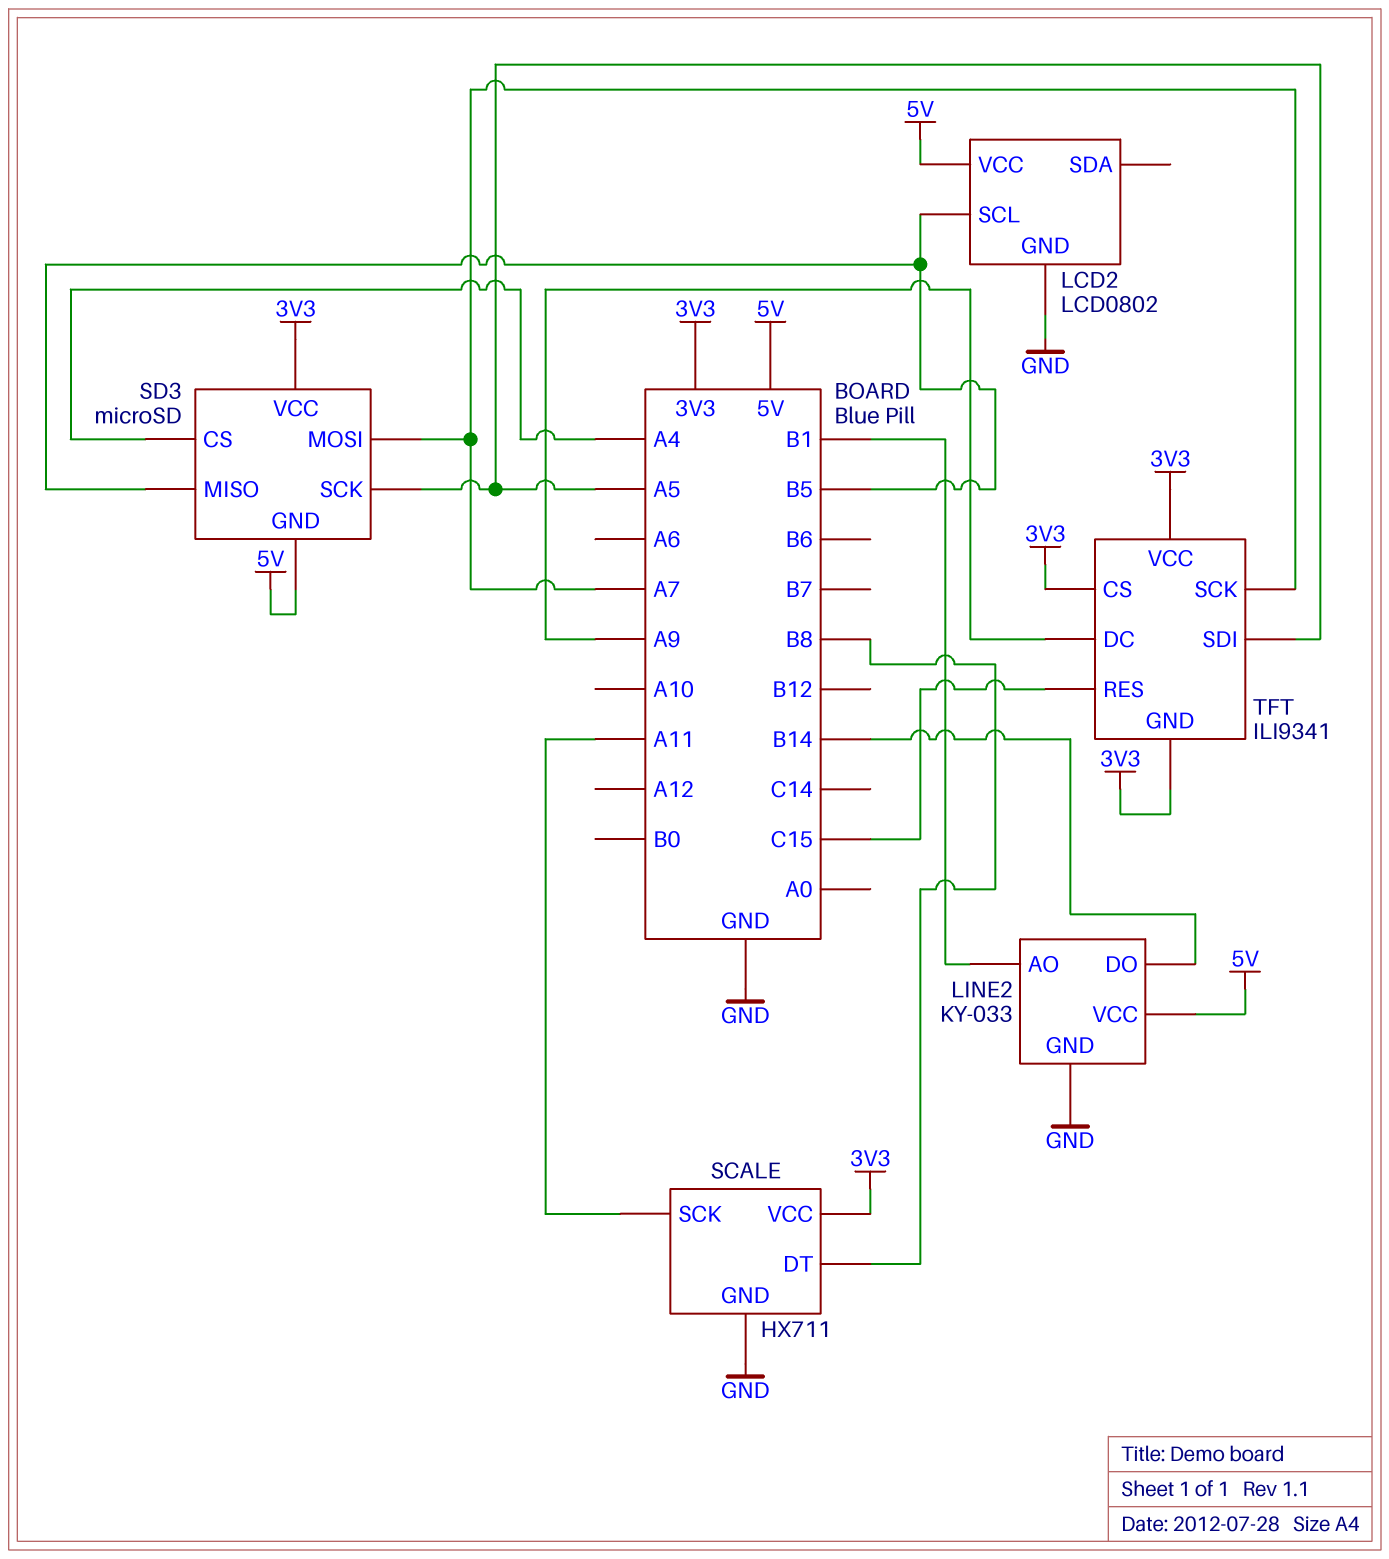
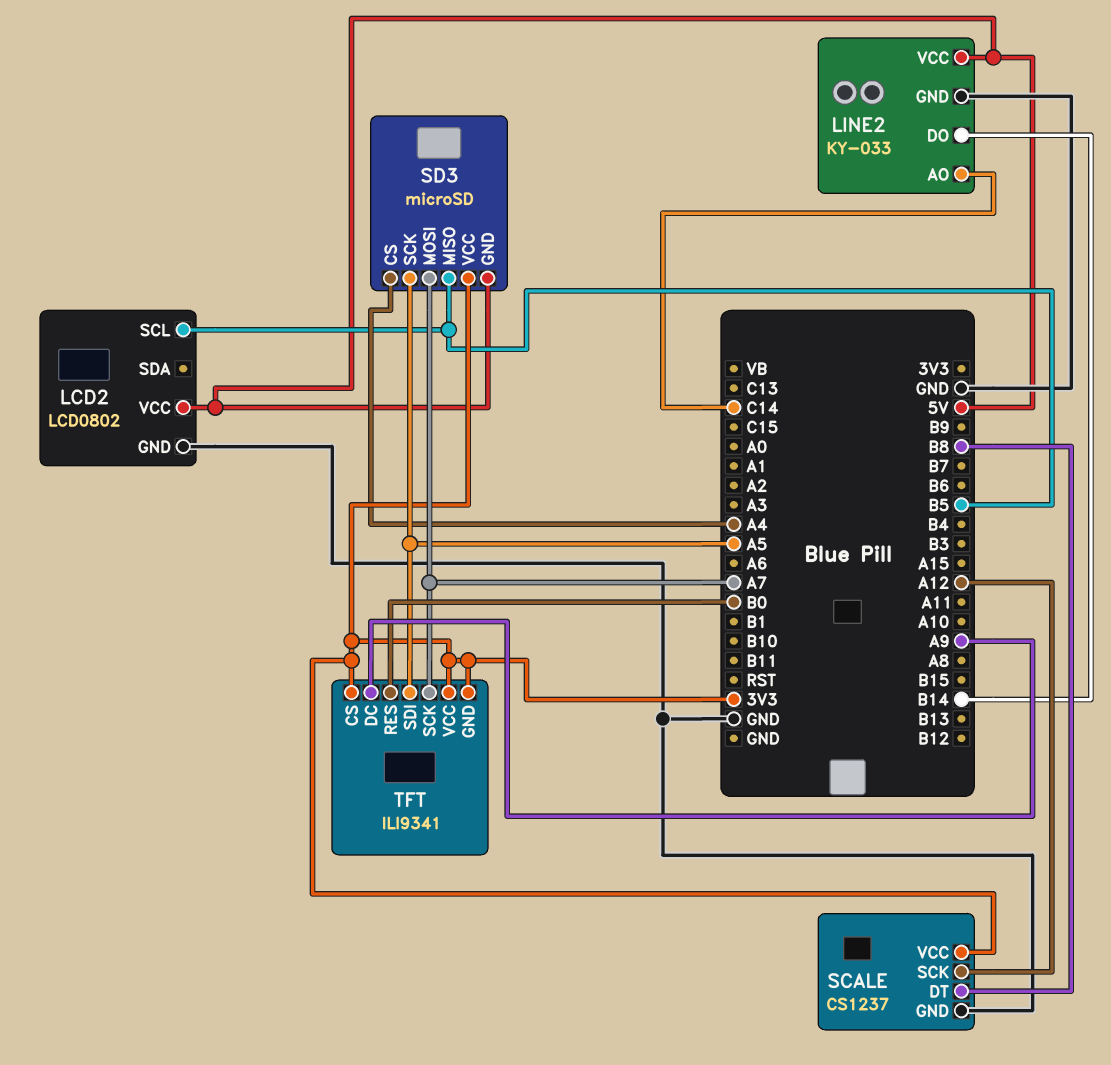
LINE2 pin AO: B1 -> C14
SCALE: HX711 -> CS1237
SCALE pin SCK: A11 -> A12
TFT pin RES: C15 -> B0

